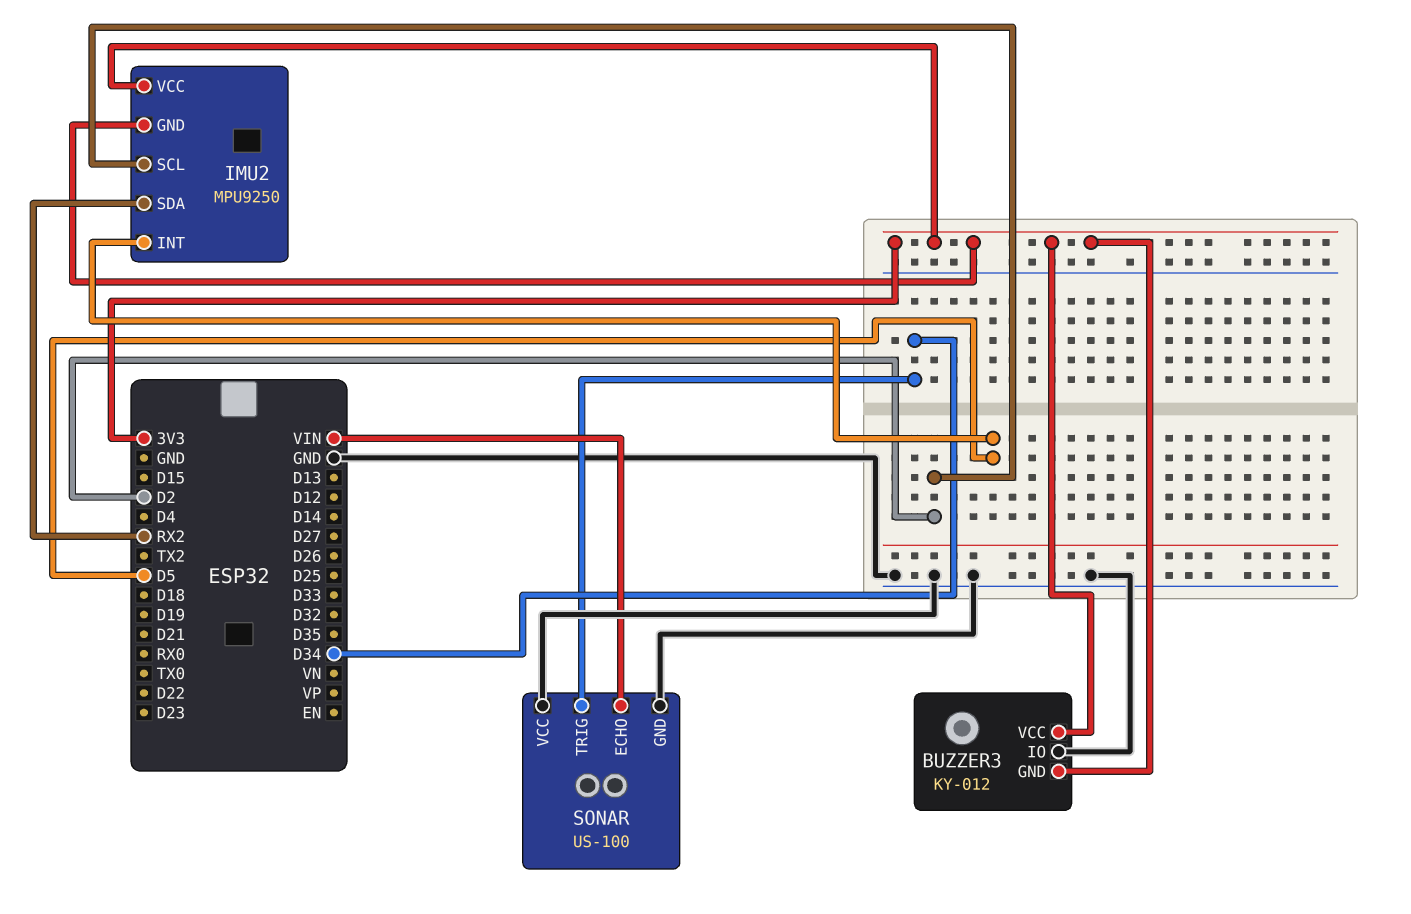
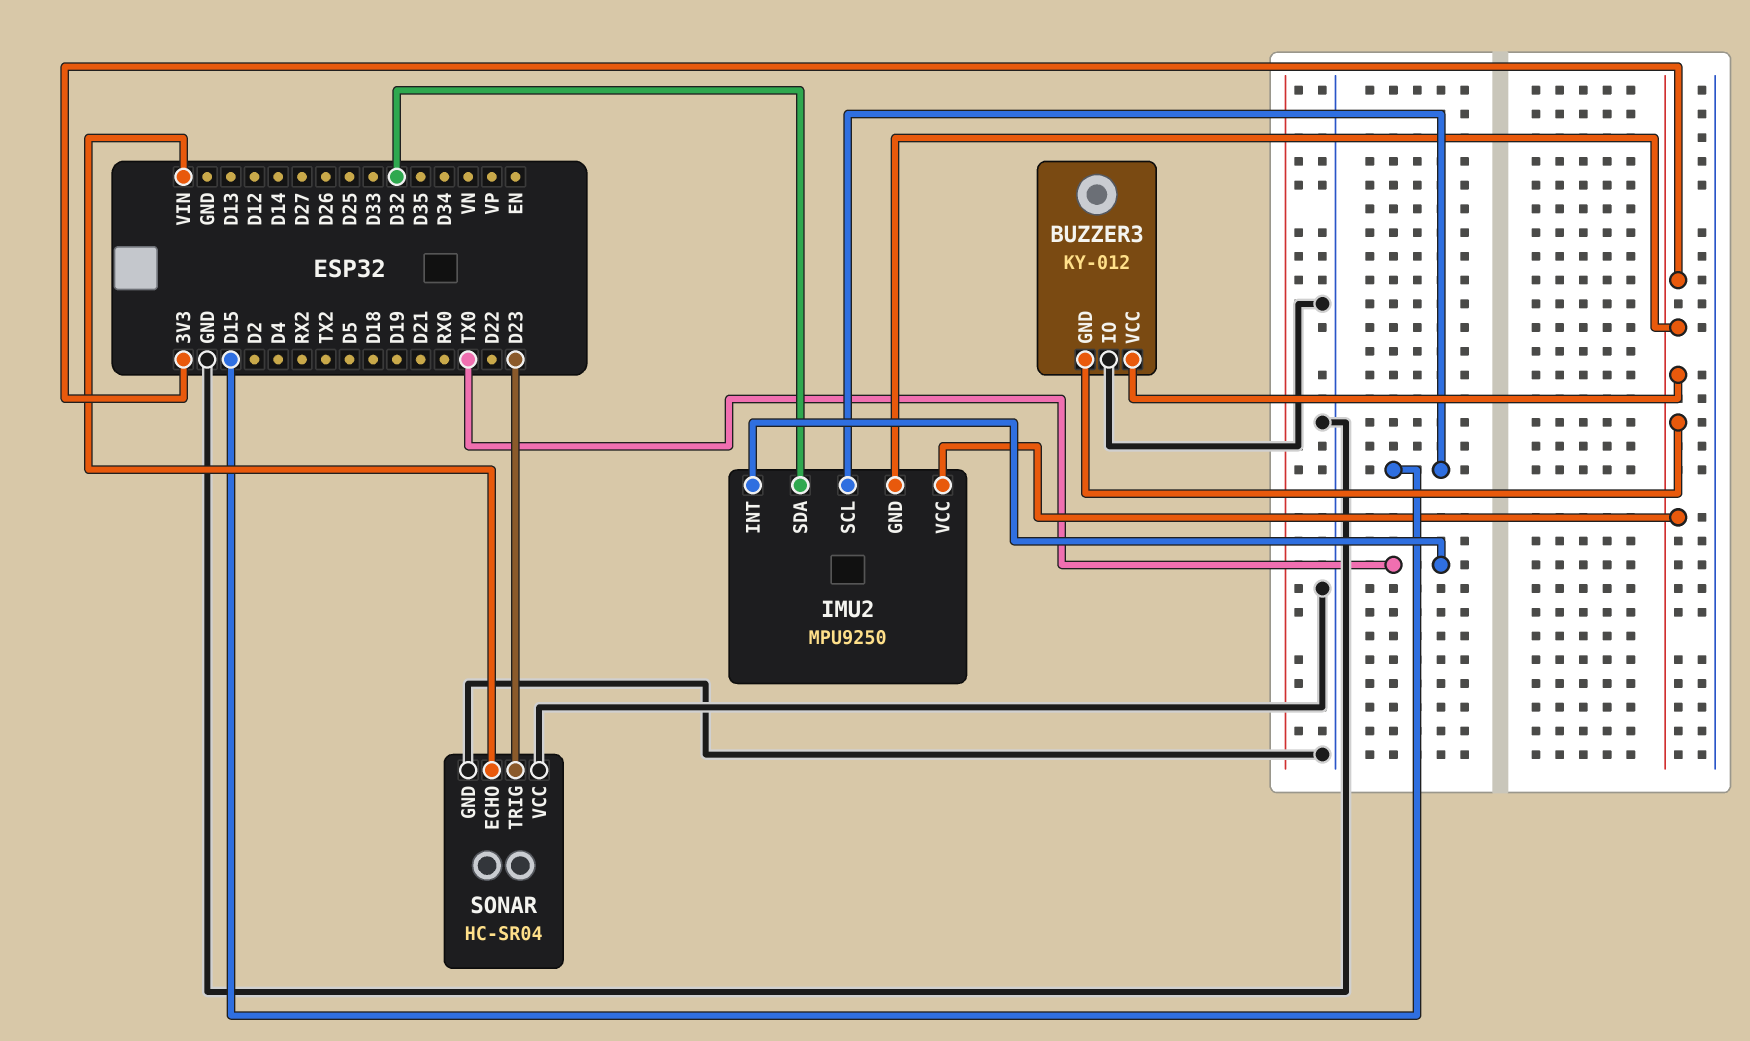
IMU2 pin INT: D5 -> TX0
IMU2 pin SCL: D2 -> D15
IMU2 pin SDA: RX2 -> D32
SONAR: US-100 -> HC-SR04
SONAR pin TRIG: D34 -> D23

